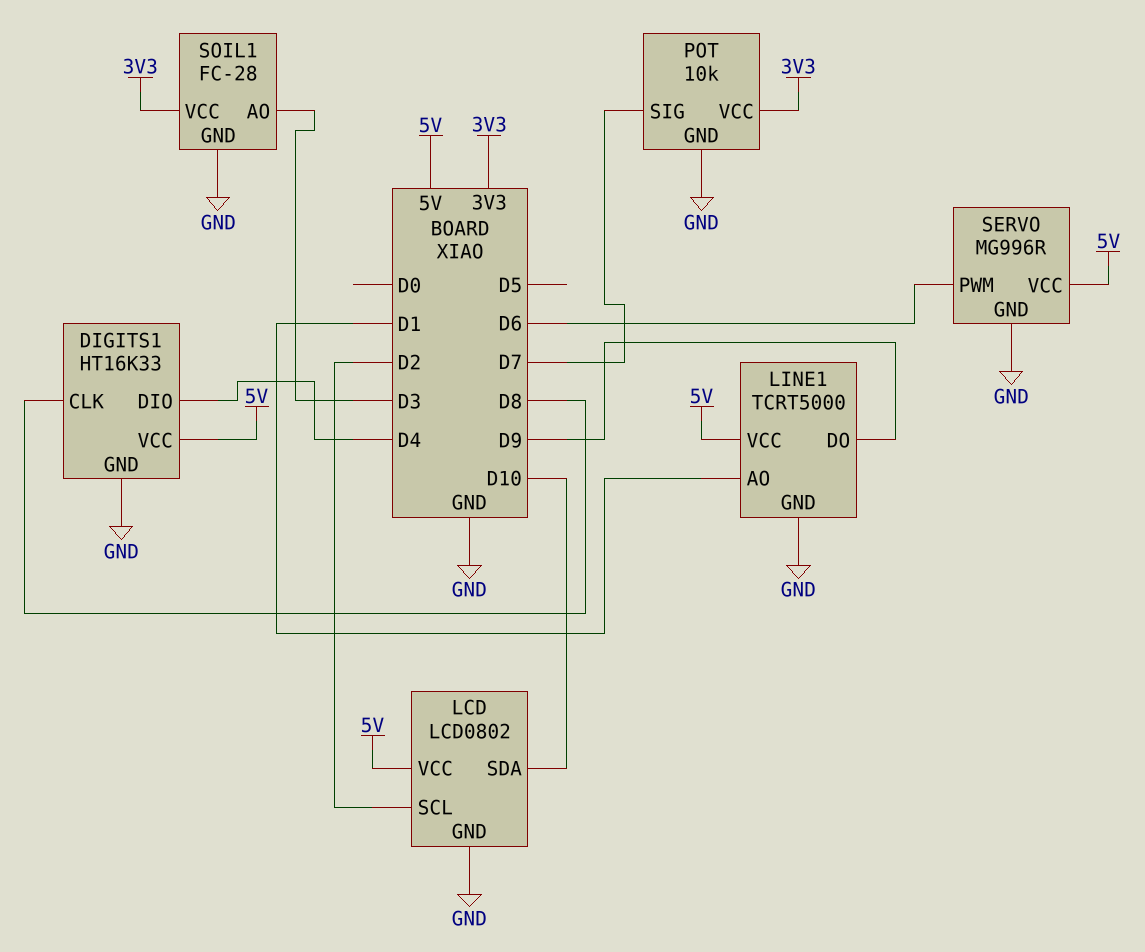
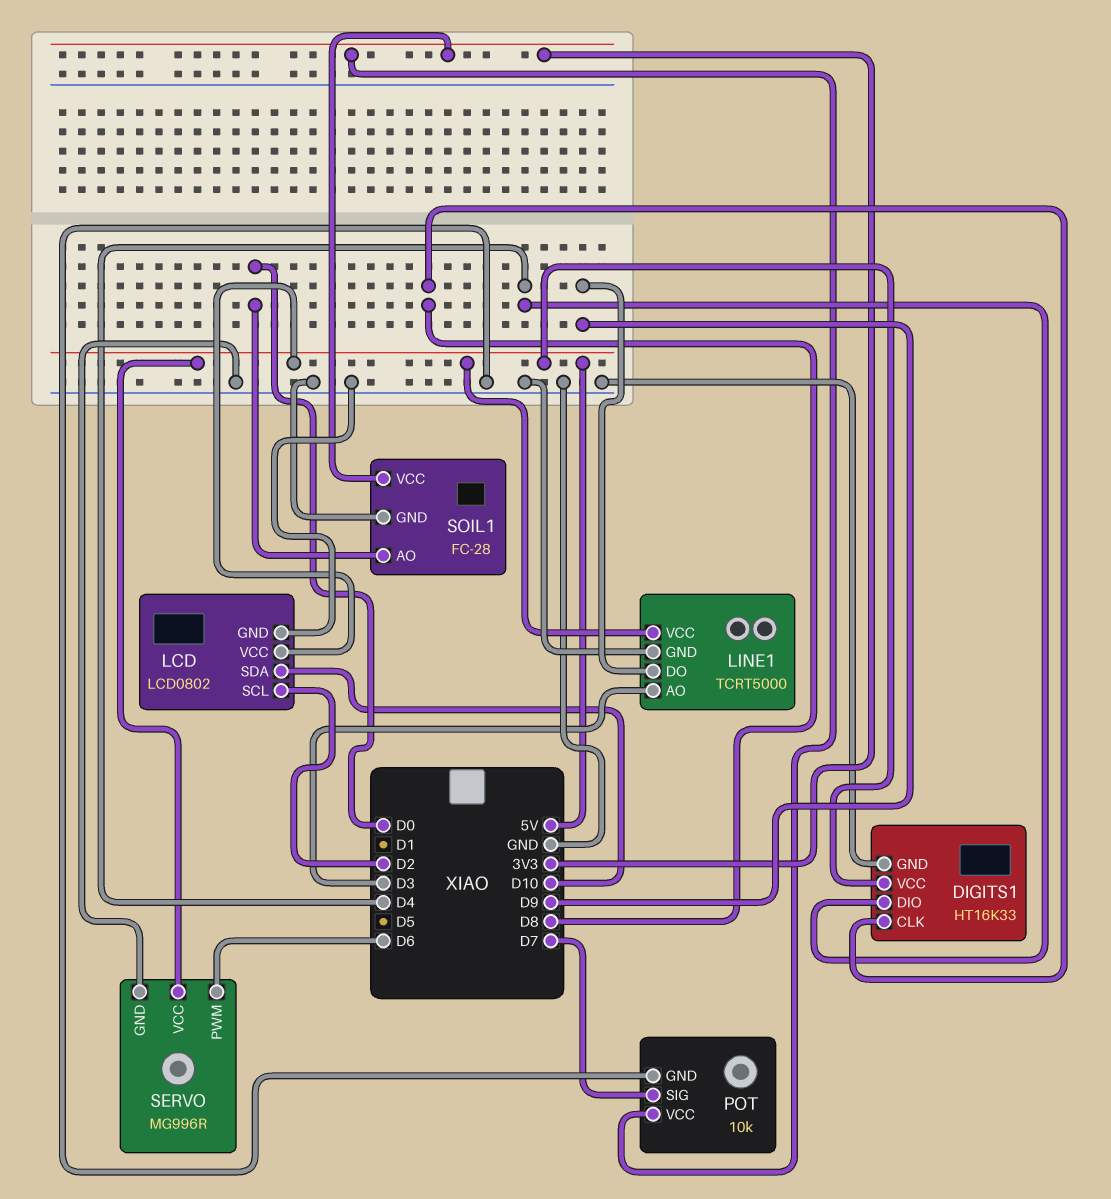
LINE1 pin AO: D1 -> D3
SOIL1 pin AO: D3 -> D0

